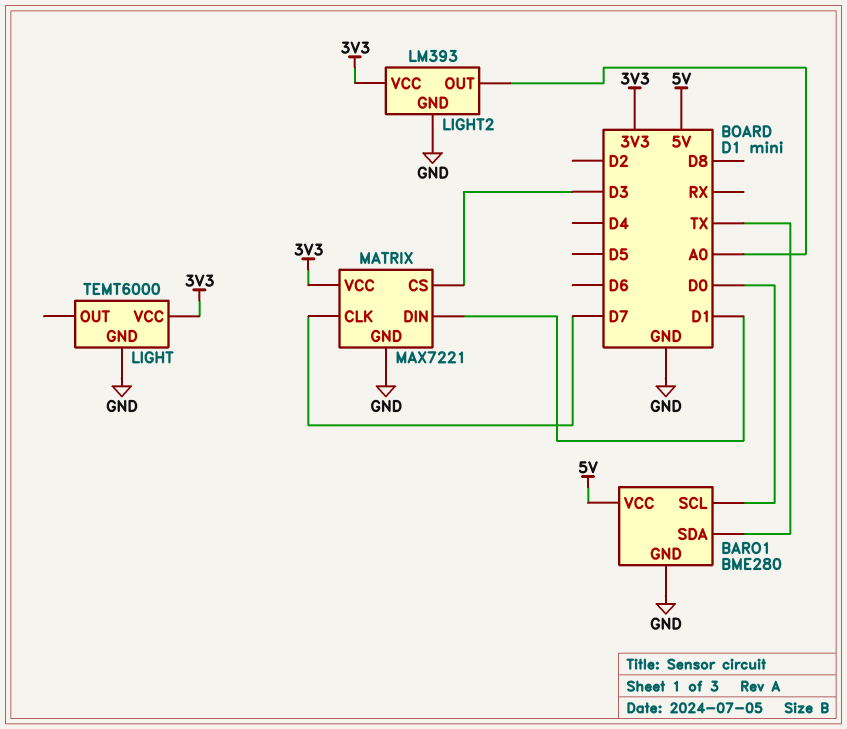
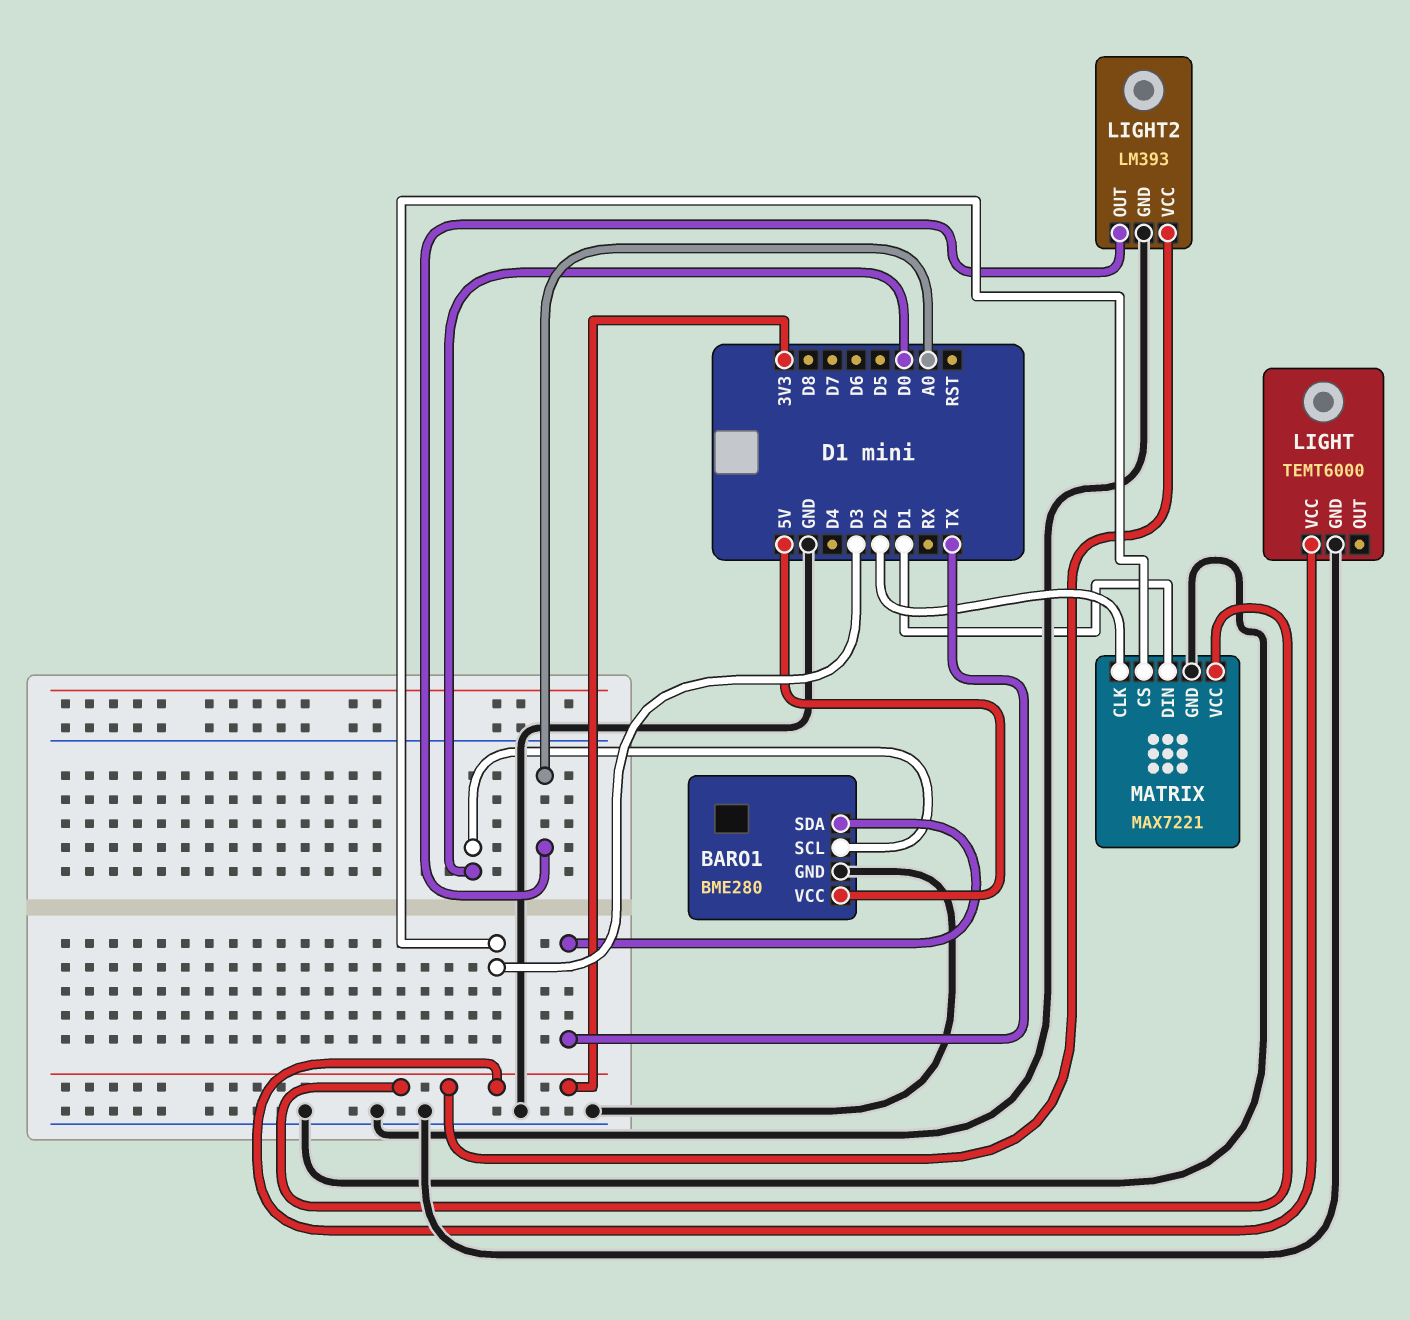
MATRIX pin CLK: D7 -> D2

